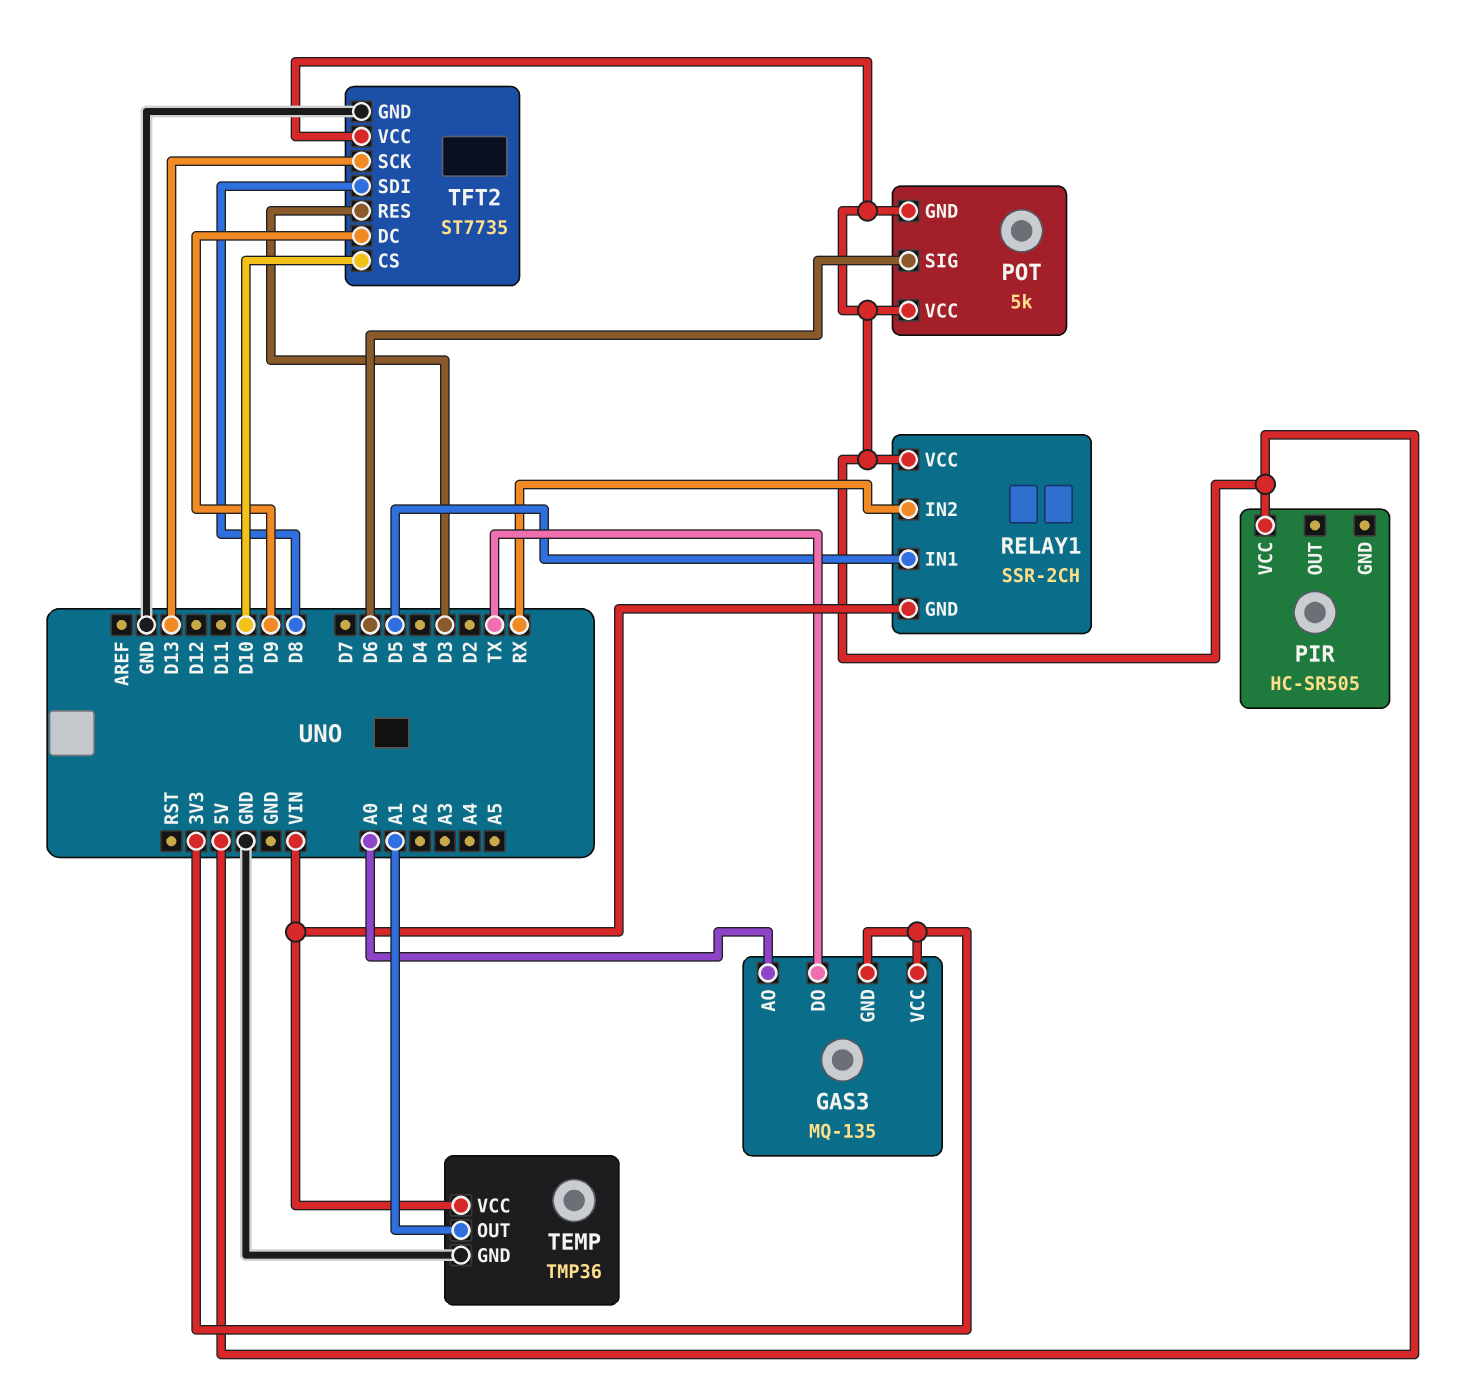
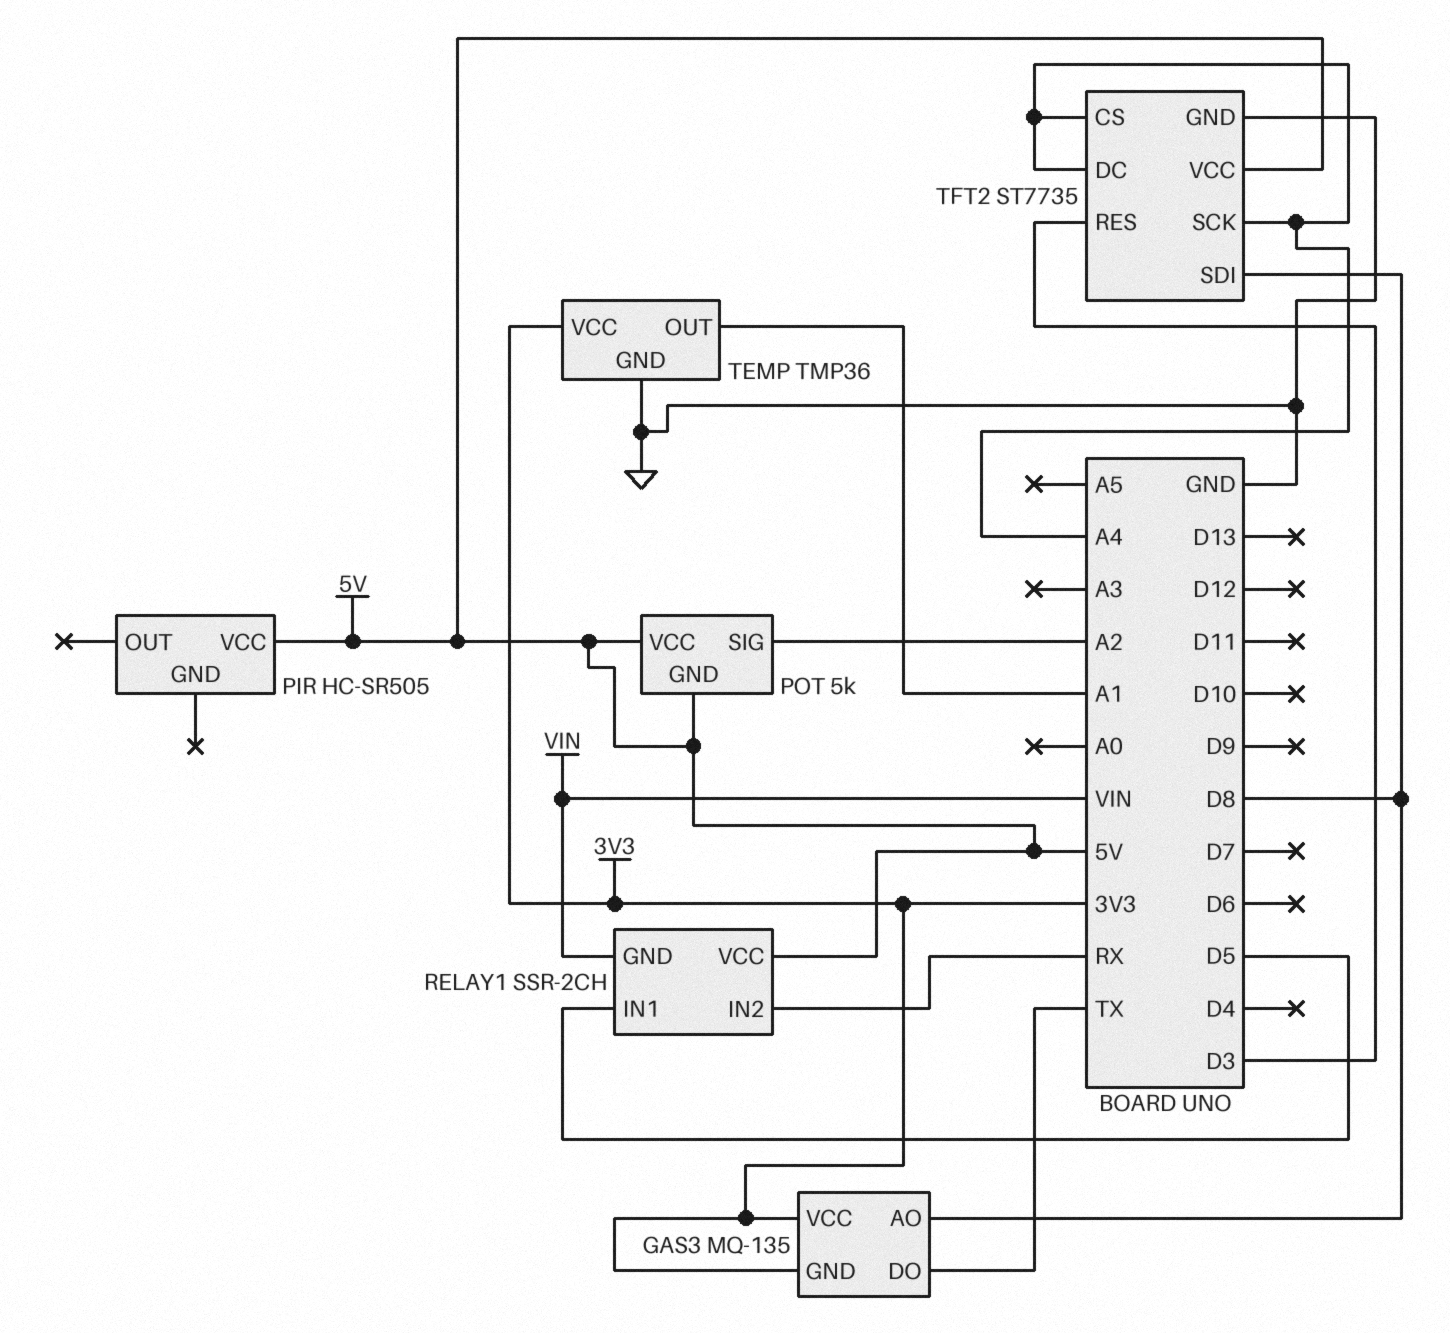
GAS3 pin AO: A0 -> D8
POT pin SIG: D6 -> A2
TEMP pin VCC: VIN -> 3V3
TFT2 pin CS: D10 -> A4
TFT2 pin DC: D9 -> A4
TFT2 pin SCK: D13 -> A4

